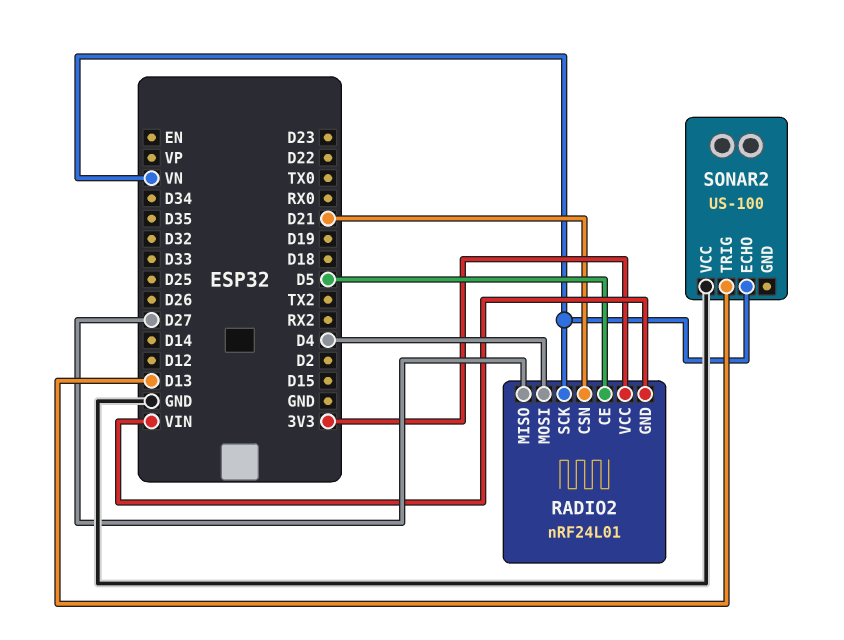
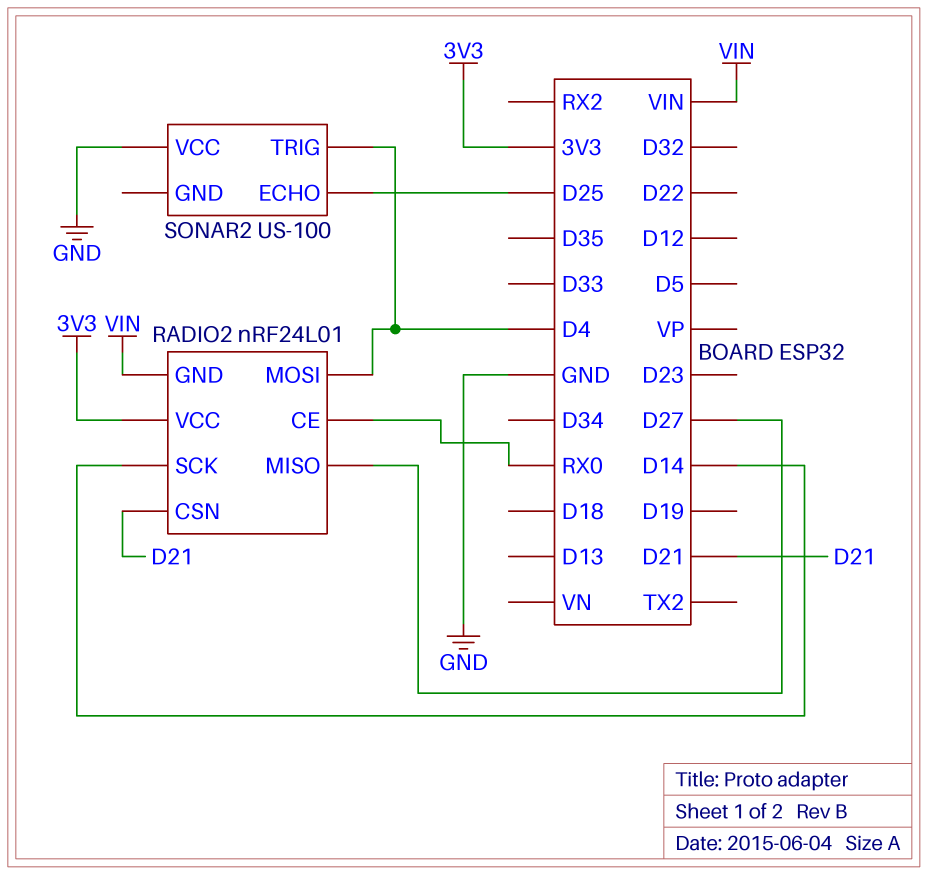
RADIO2 pin CE: D5 -> RX0
RADIO2 pin SCK: VN -> D14
SONAR2 pin ECHO: VN -> D25
SONAR2 pin TRIG: D13 -> D4

